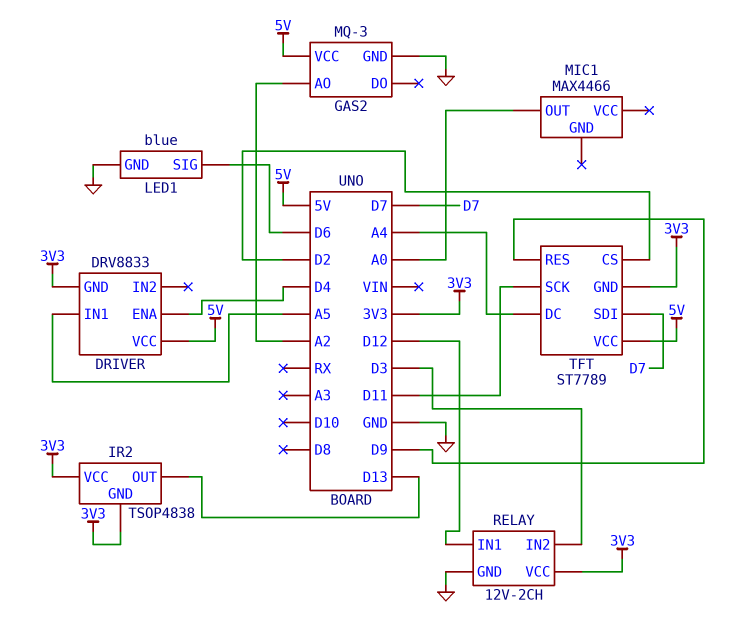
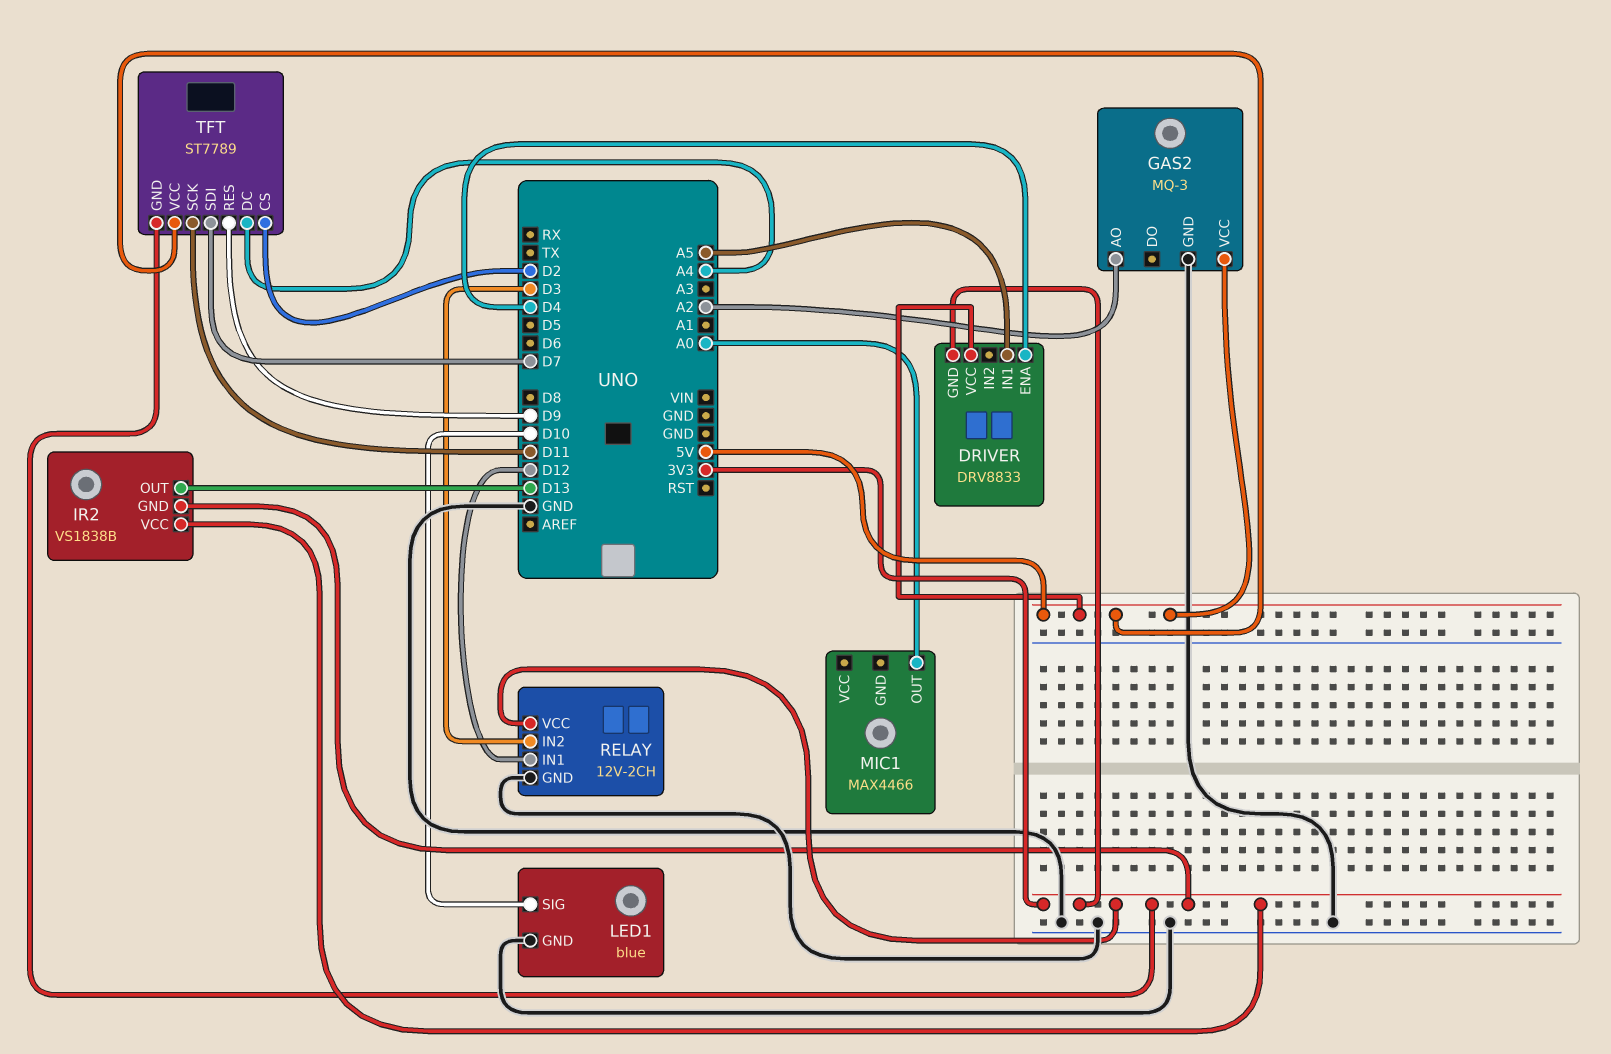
IR2: TSOP4838 -> VS1838B
LED1 pin SIG: D6 -> D10

